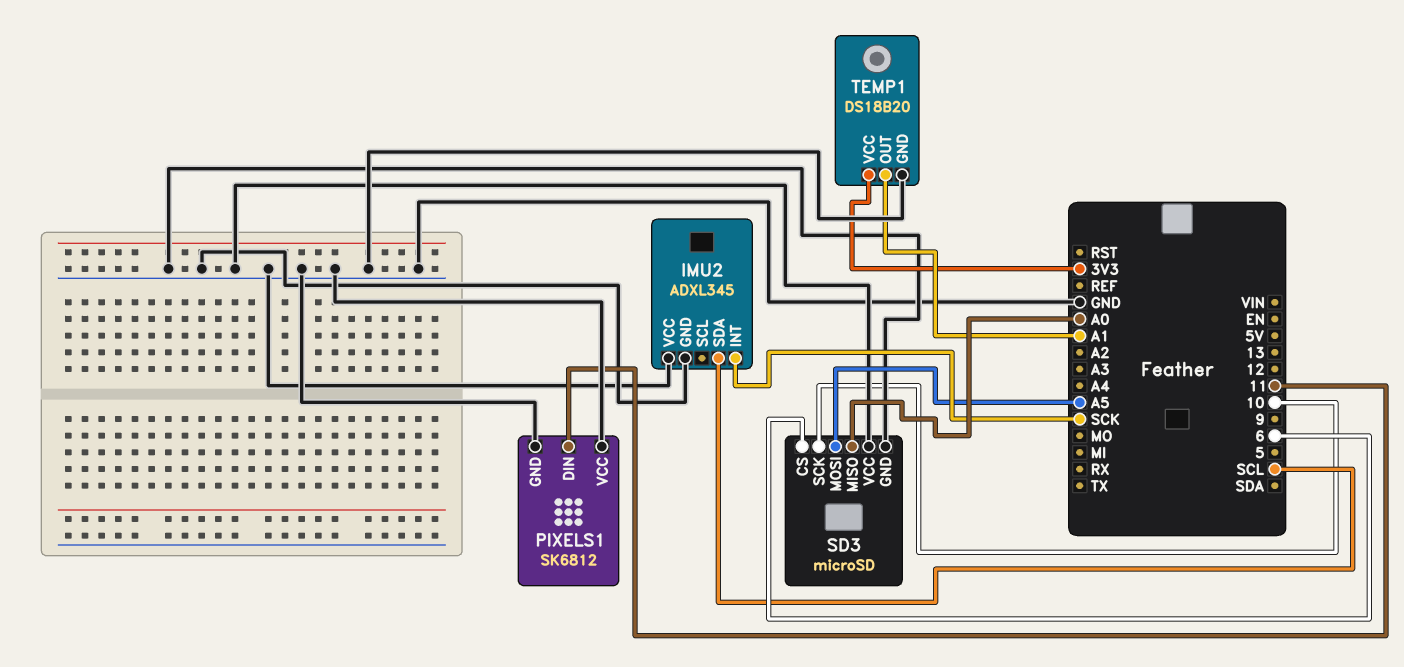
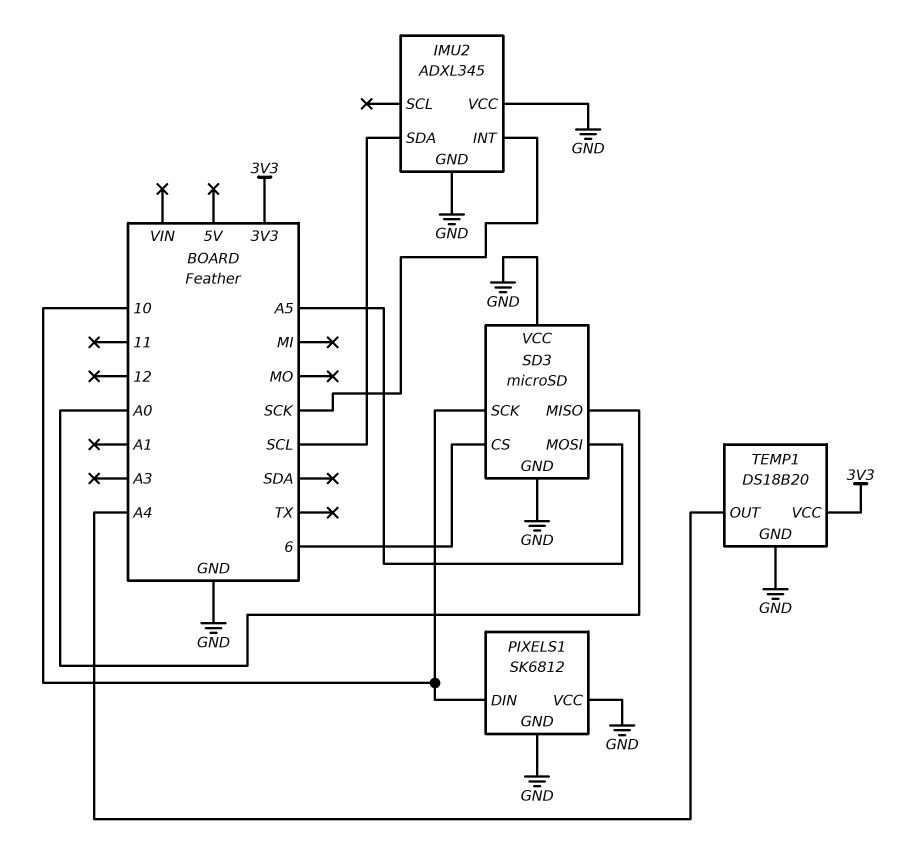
PIXELS1 pin DIN: 11 -> 10
TEMP1 pin OUT: A1 -> A4

